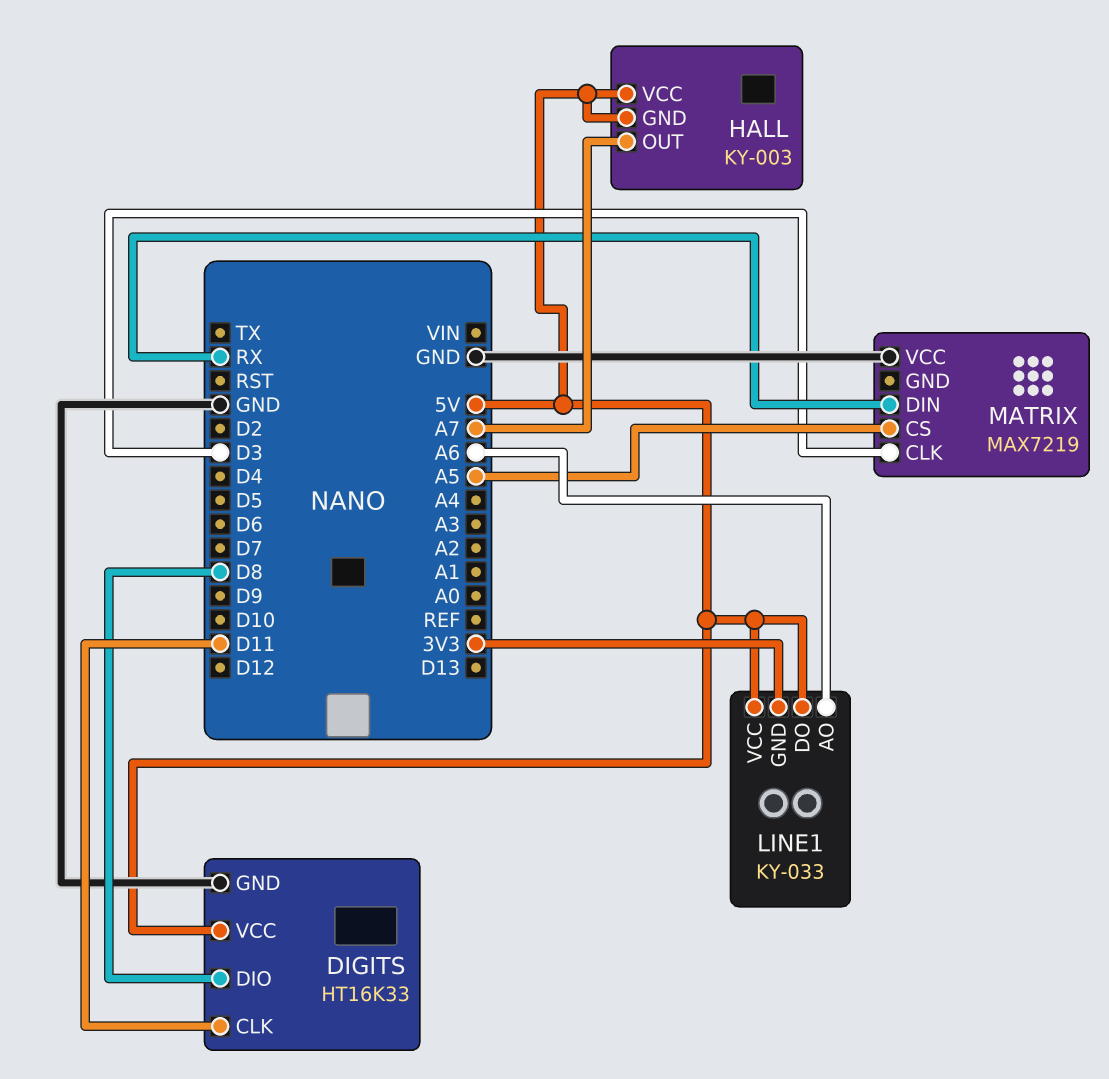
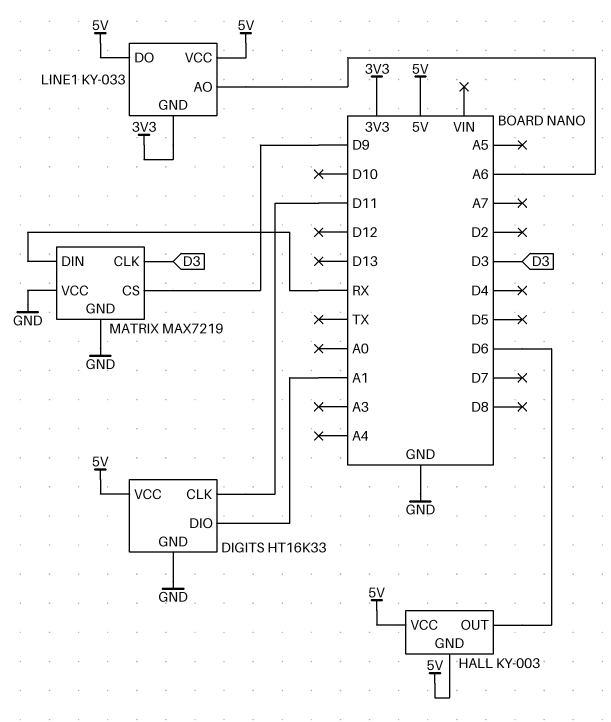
DIGITS pin DIO: D8 -> A1
HALL pin OUT: A7 -> D6
MATRIX pin CS: A5 -> D9
MATRIX pin GND: none -> GND

